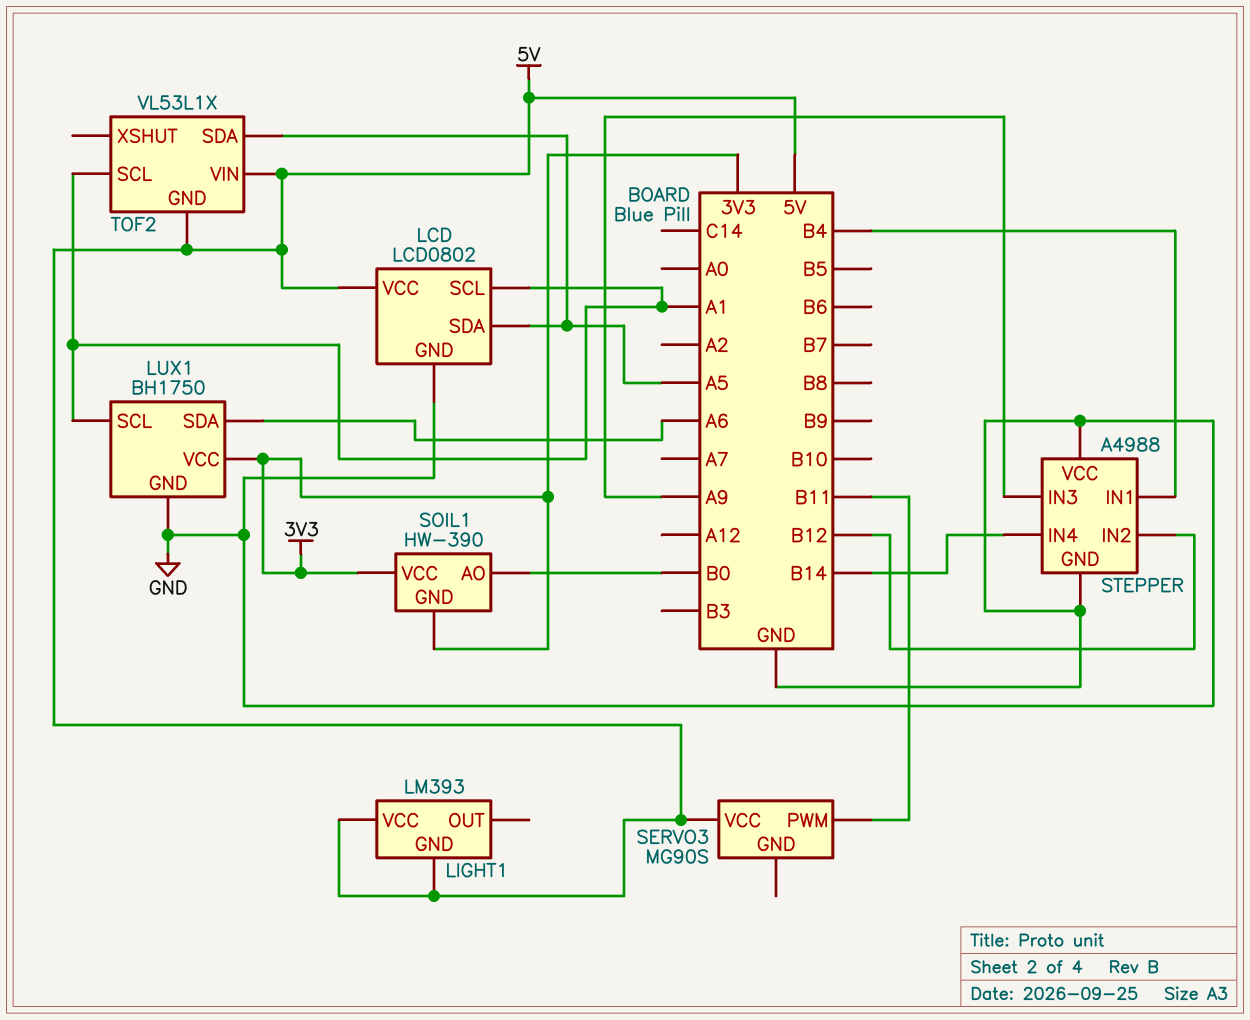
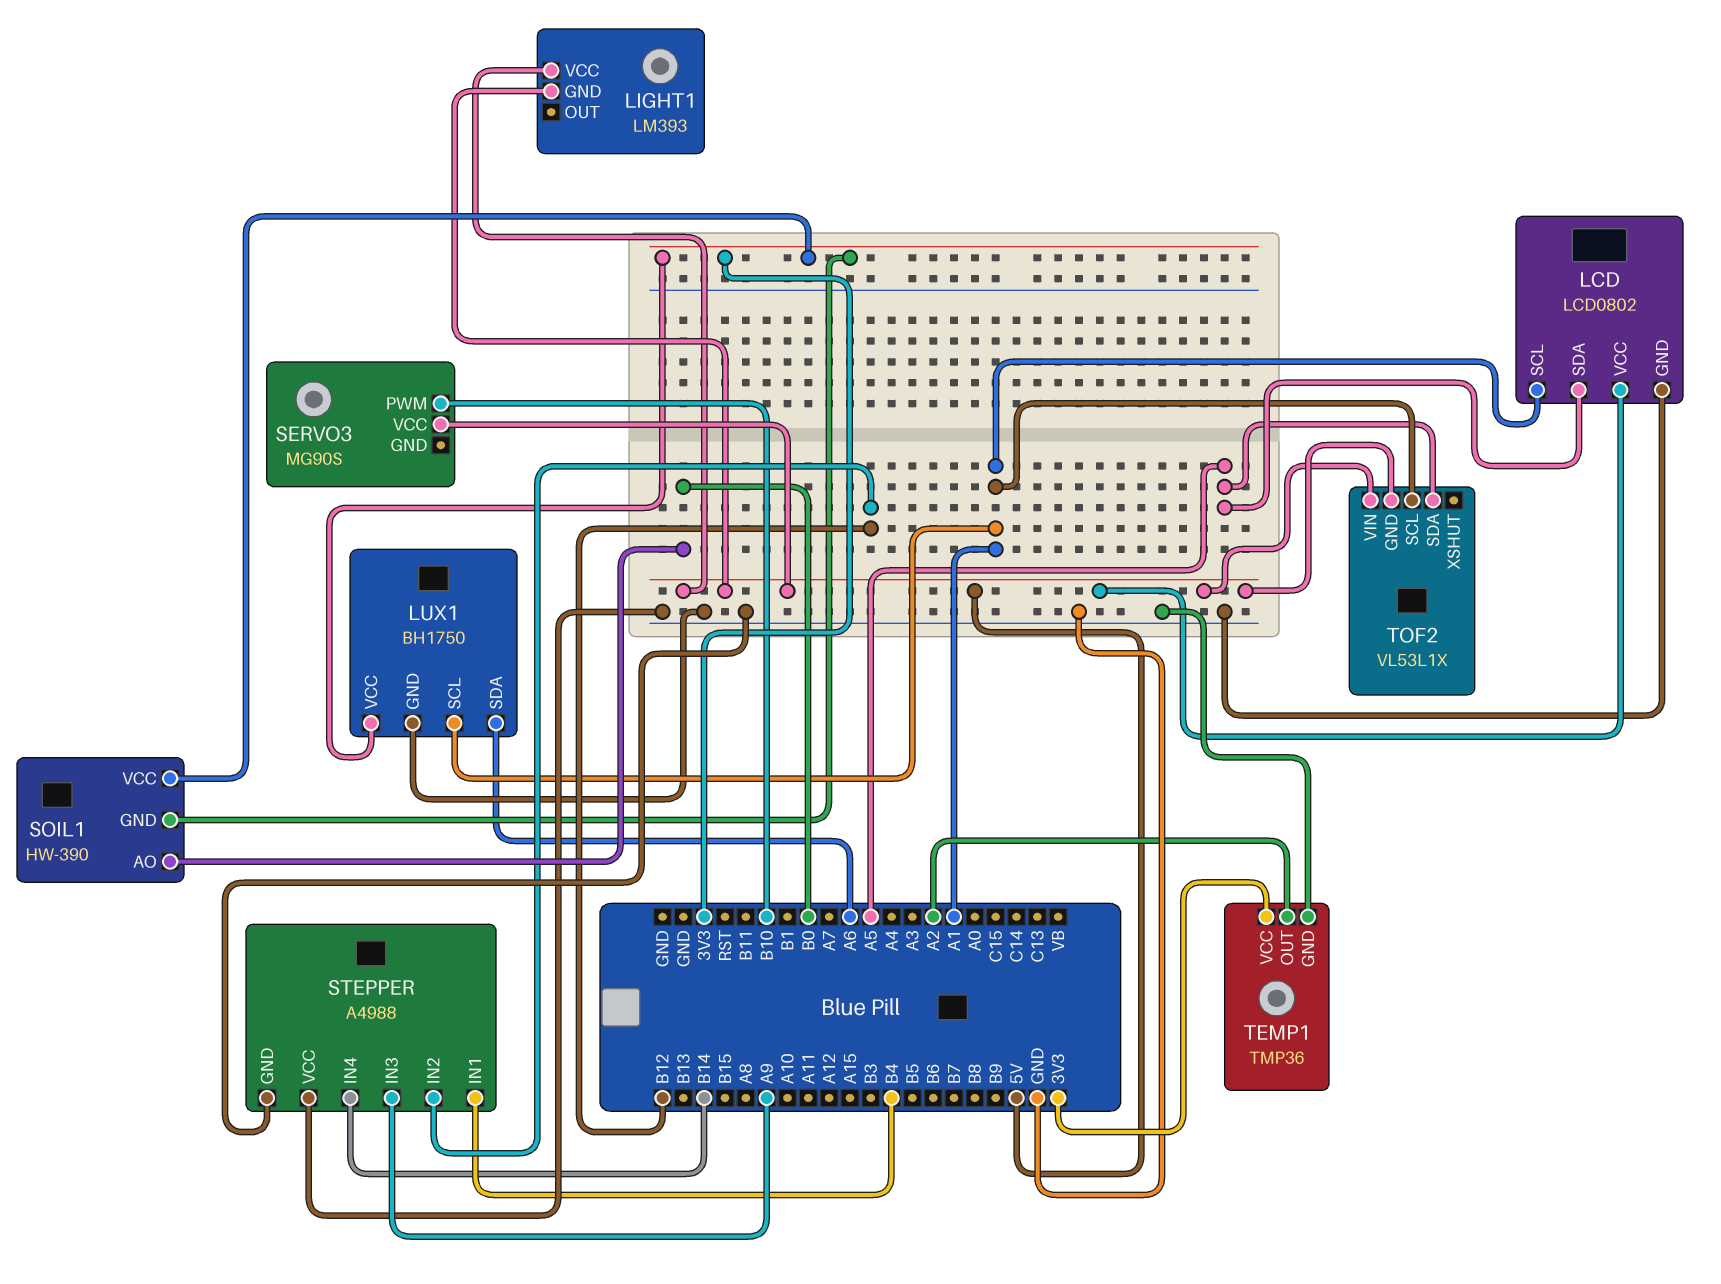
SERVO3 pin PWM: B11 -> B10
TEMP1: none -> TMP36
TEMP1 pin GND: none -> GND
TEMP1 pin OUT: none -> A2
TEMP1 pin VCC: none -> 3V3

